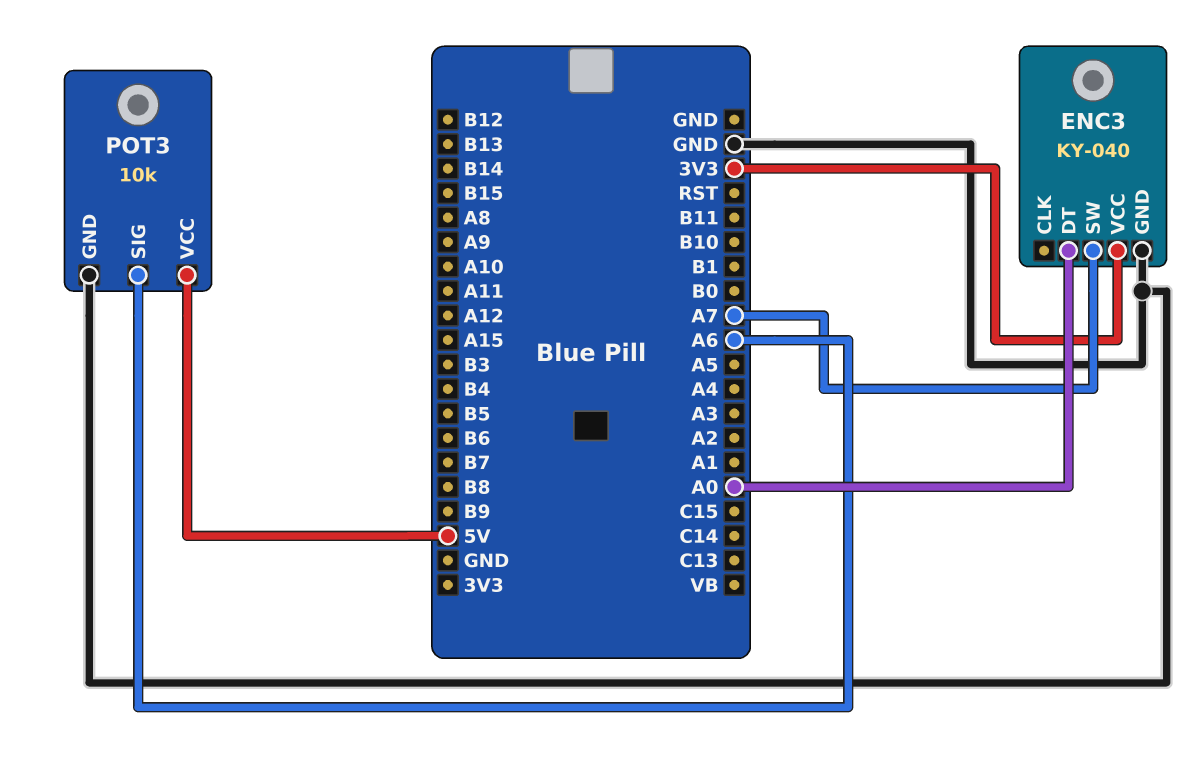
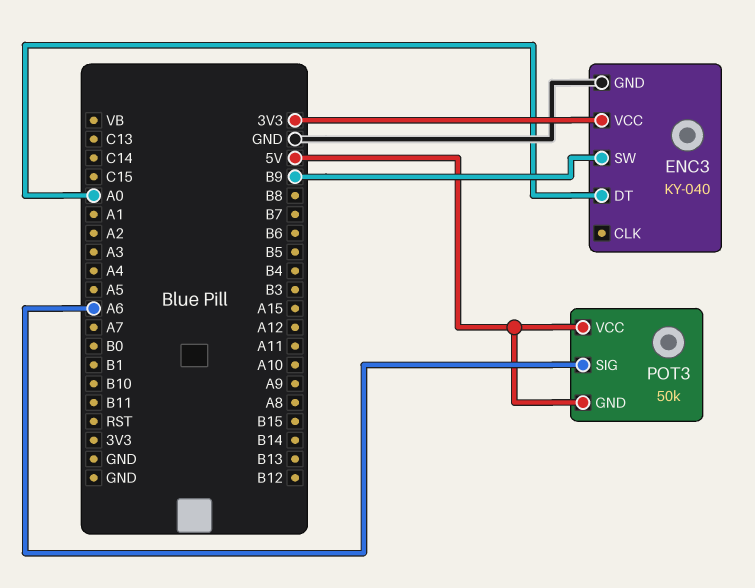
ENC3 pin SW: A7 -> B9
POT3: 10k -> 50k
POT3 pin GND: GND -> 5V

